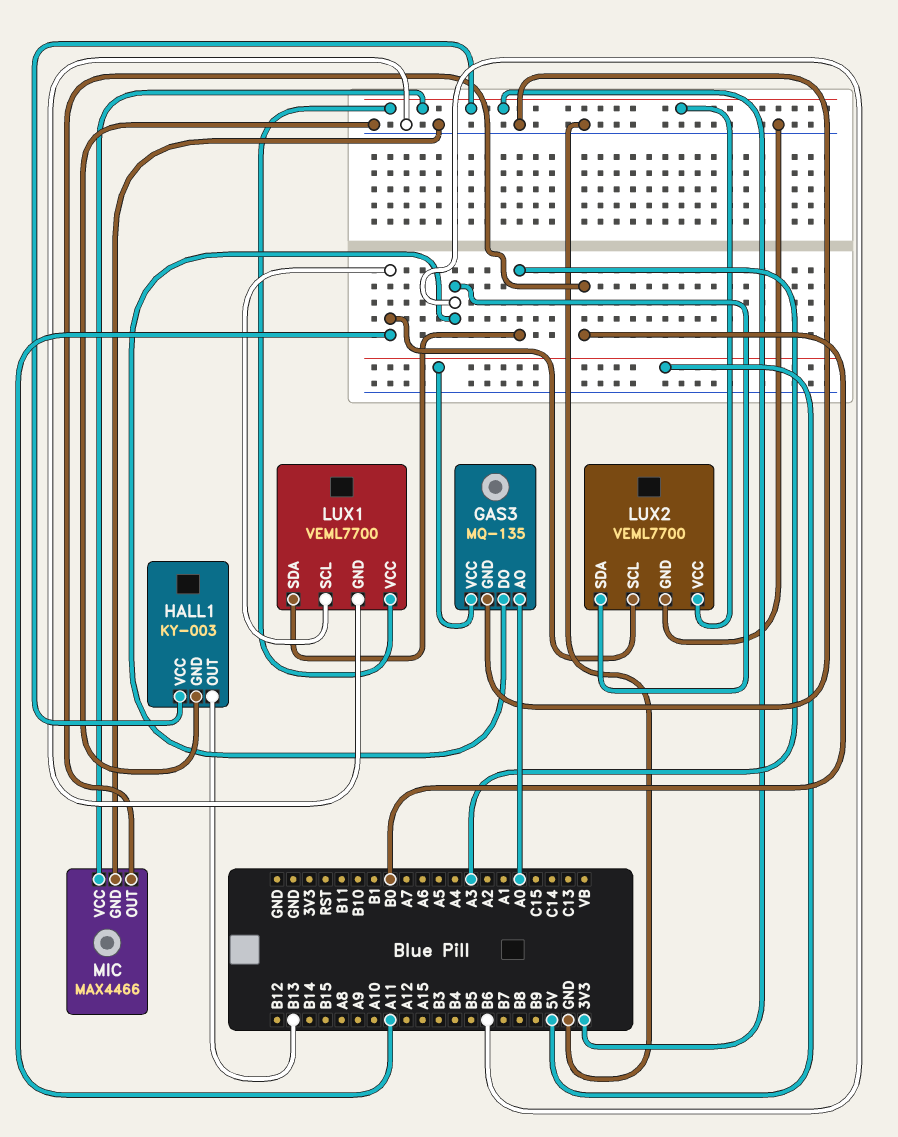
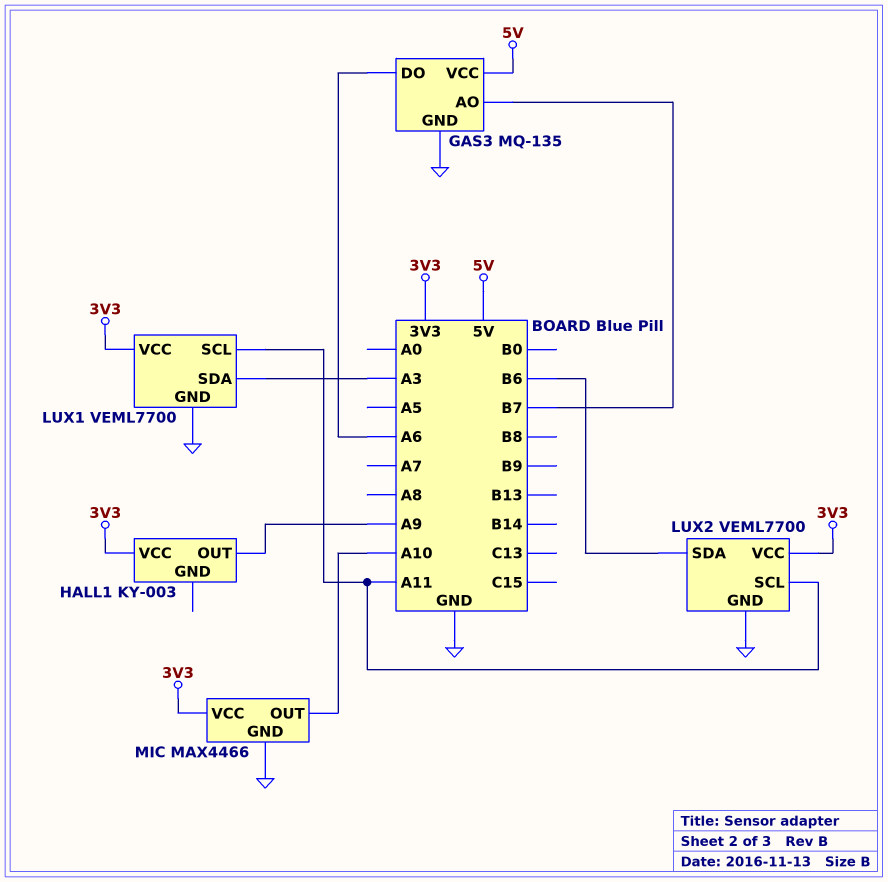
GAS3 pin AO: A0 -> B7
GAS3 pin DO: B6 -> A6
HALL1 pin GND: GND -> none
HALL1 pin OUT: B13 -> A9
MIC pin OUT: B0 -> A10

